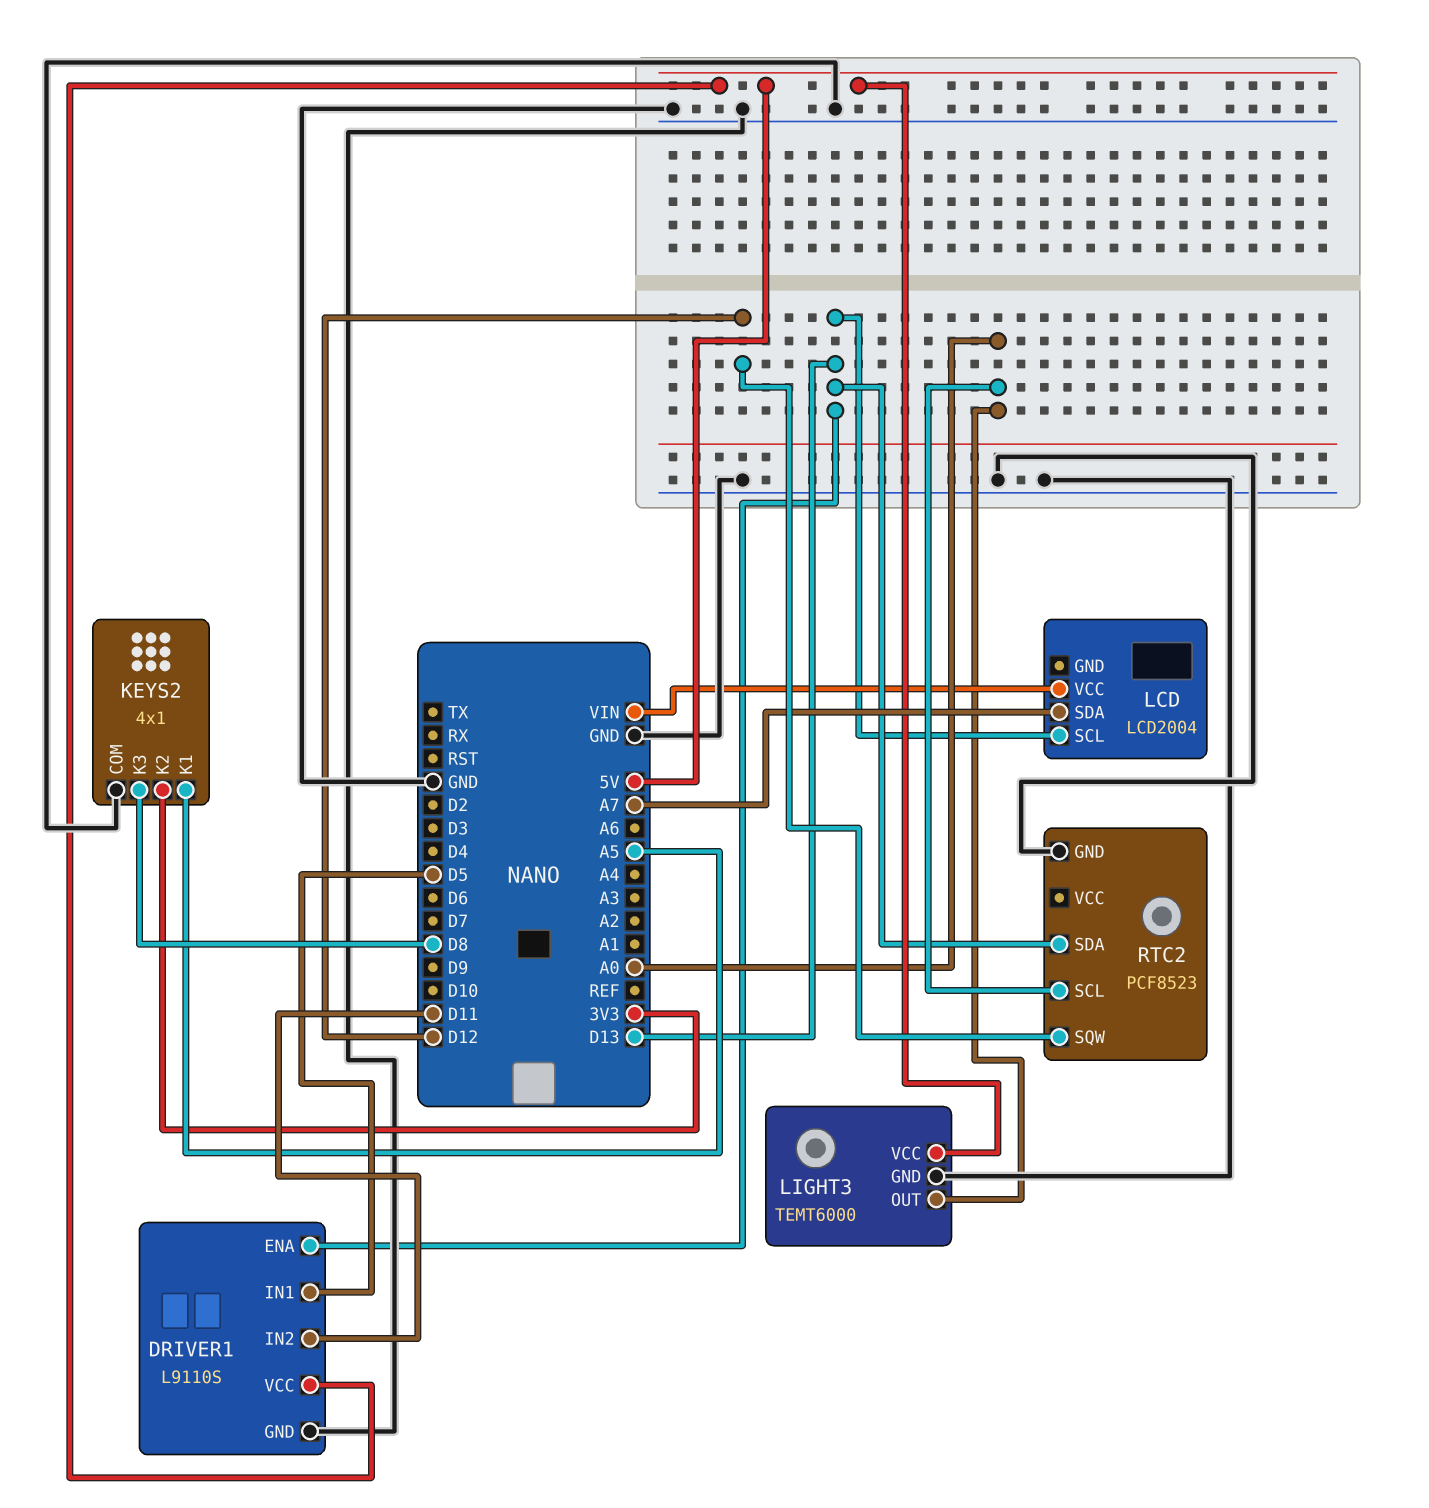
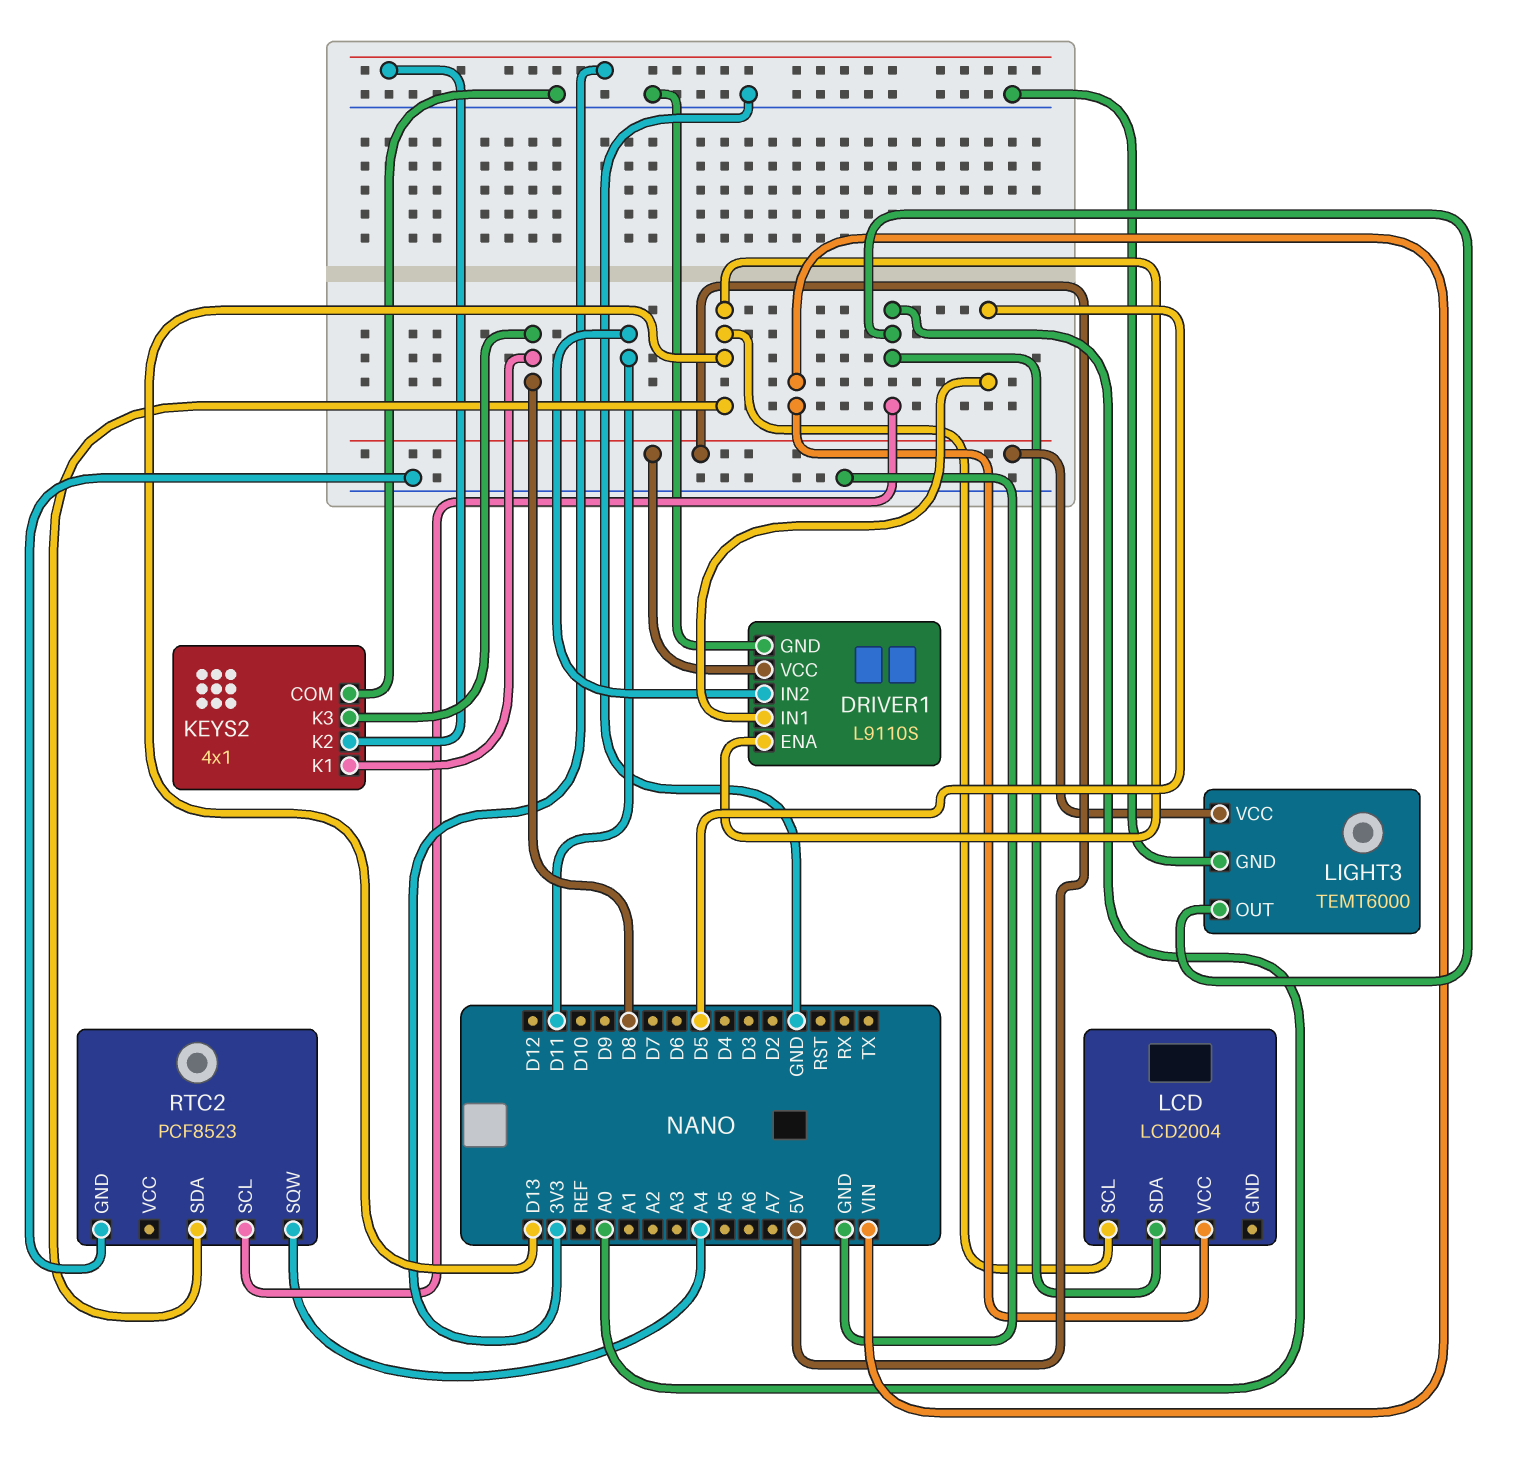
KEYS2 pin K1: A5 -> D8
LCD pin SDA: A7 -> A0
RTC2 pin SQW: D12 -> A4

